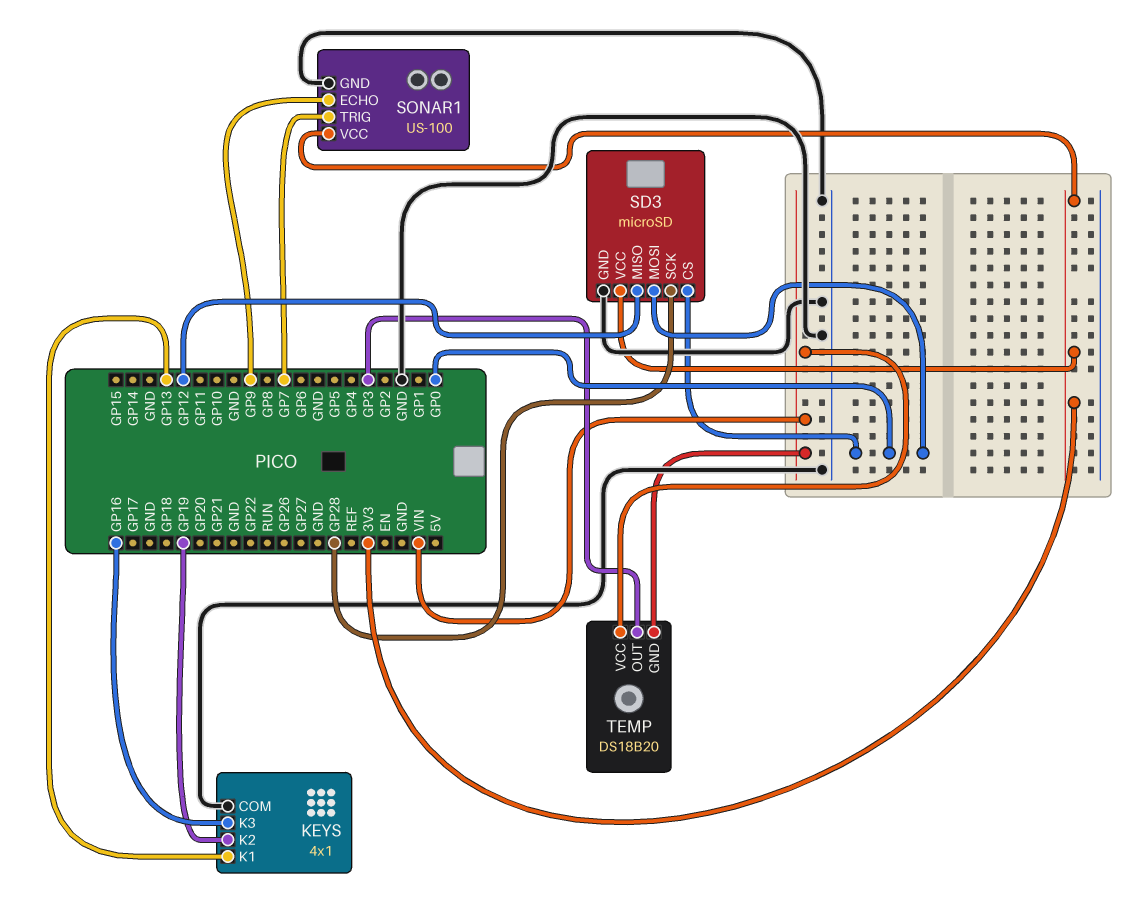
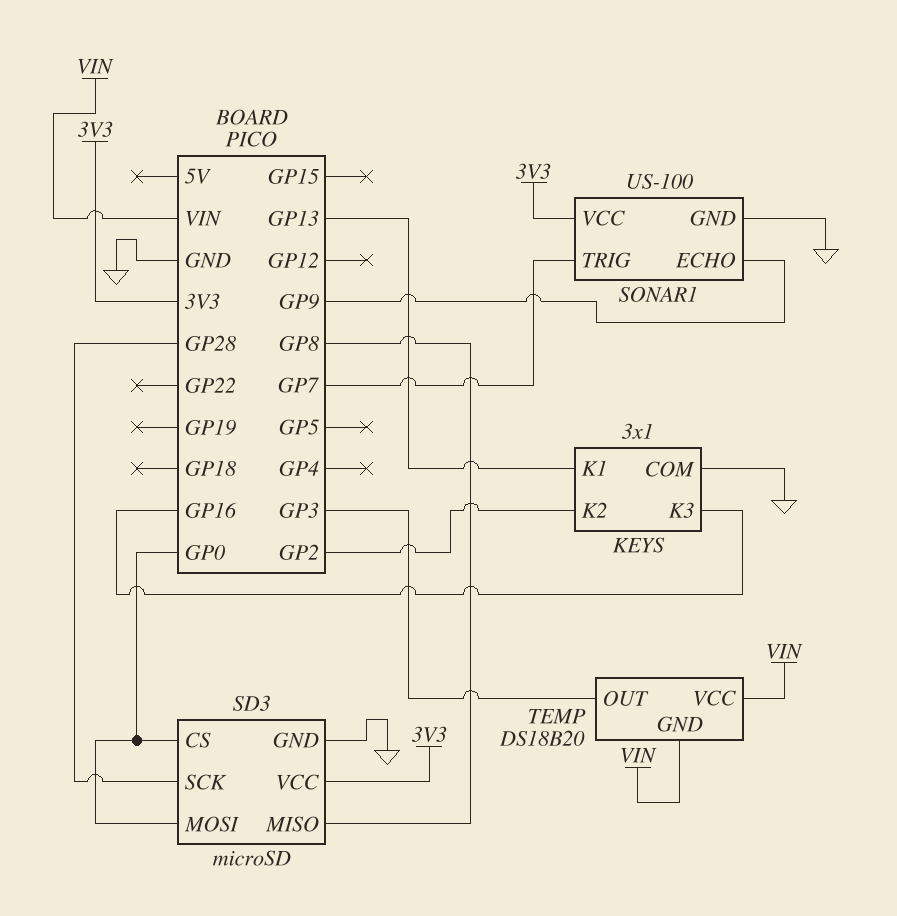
KEYS: 4x1 -> 3x1
KEYS pin K2: GP19 -> GP2
SD3 pin MISO: GP12 -> GP8

